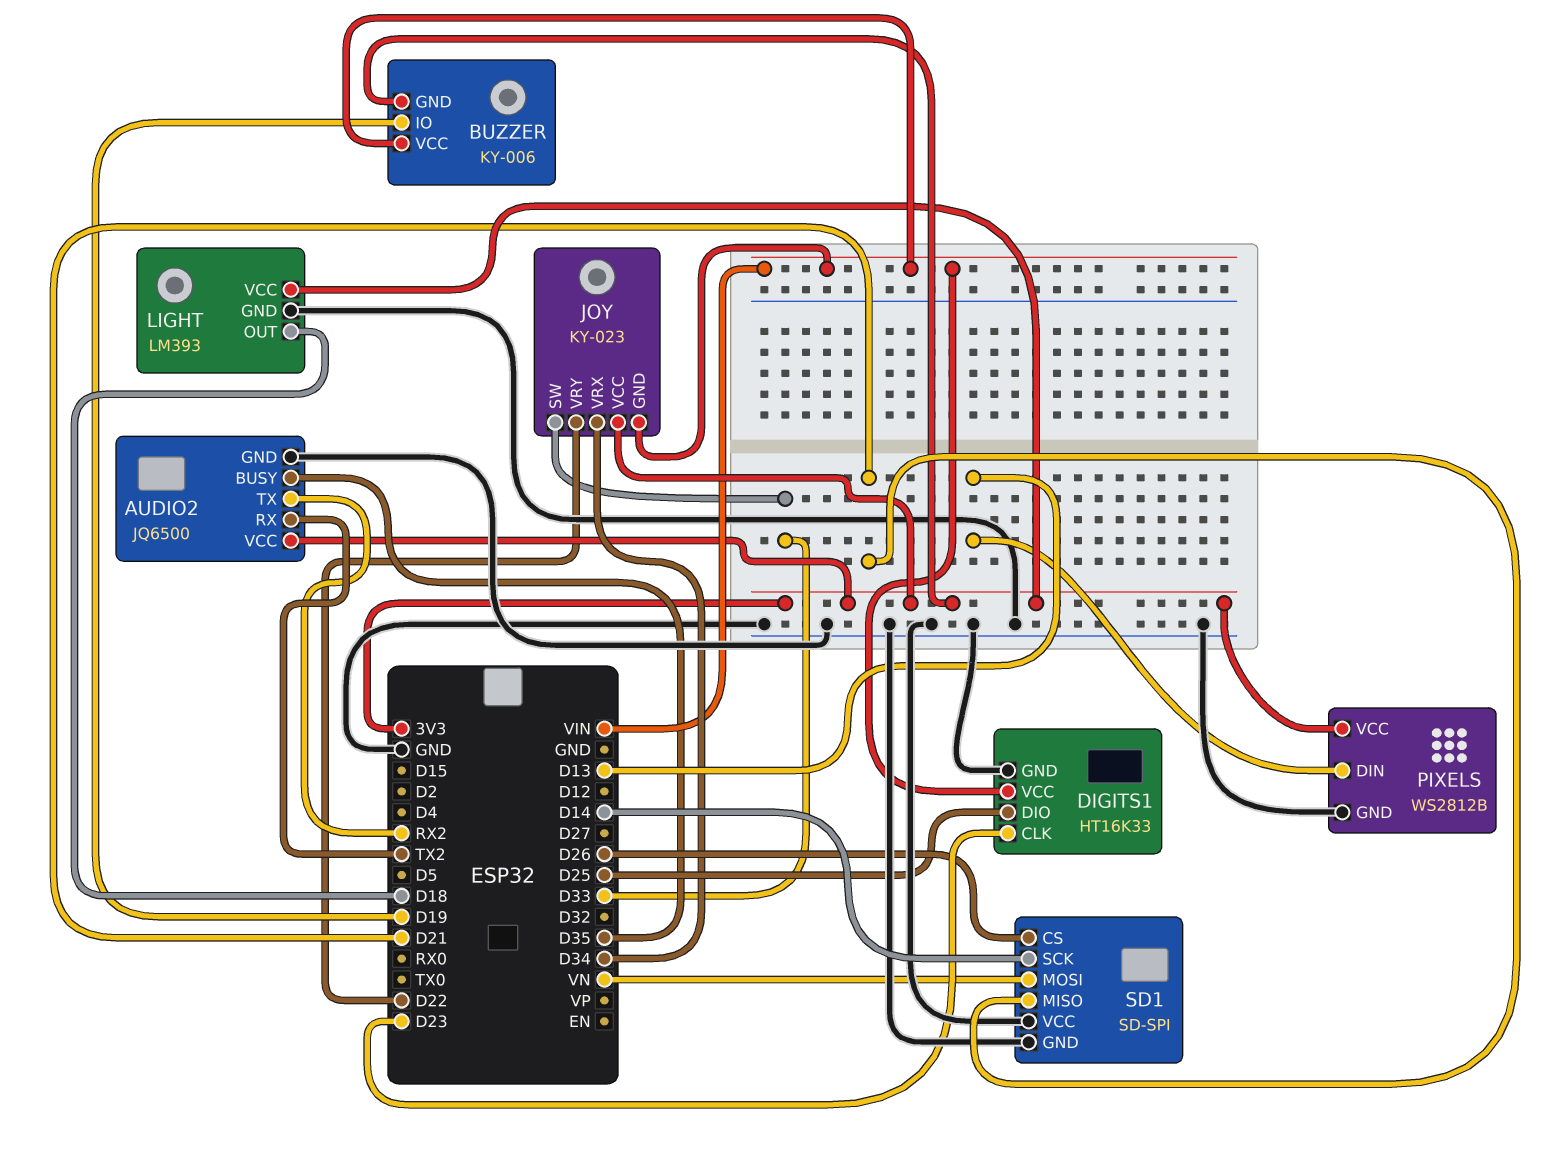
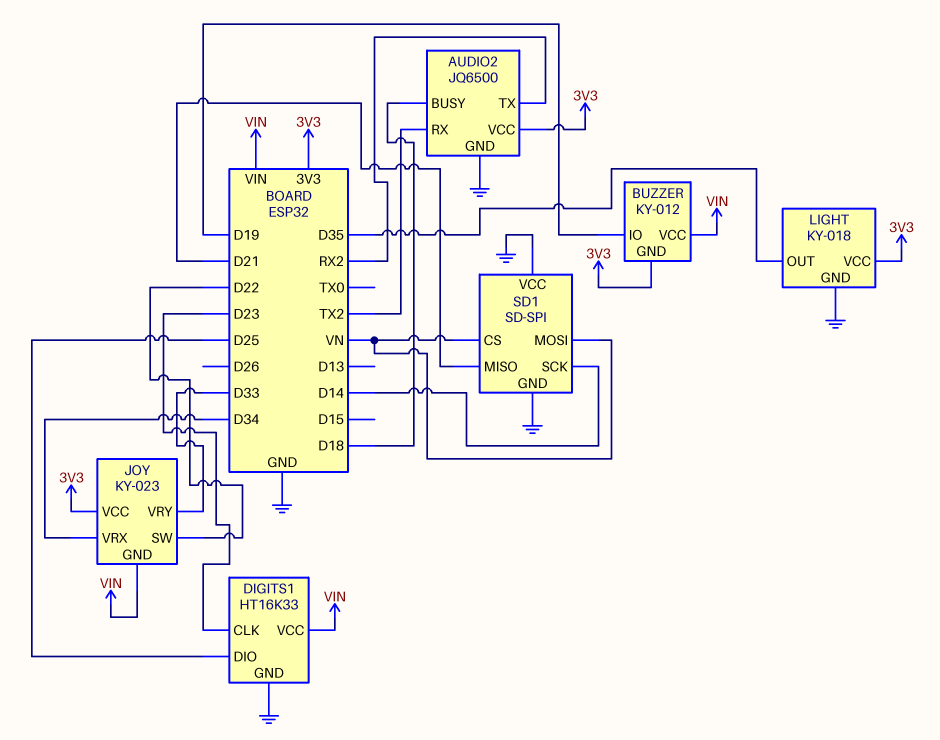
AUDIO2 pin BUSY: D35 -> D18
BUZZER: KY-006 -> KY-012
JOY pin SW: D33 -> D22
JOY pin VRY: D22 -> D33
LIGHT: LM393 -> KY-018
LIGHT pin OUT: D18 -> D35
PIXELS: WS2812B -> none
PIXELS pin DIN: D13 -> none
PIXELS pin GND: GND -> none
PIXELS pin VCC: 3V3 -> none
SD1 pin CS: D26 -> VN

